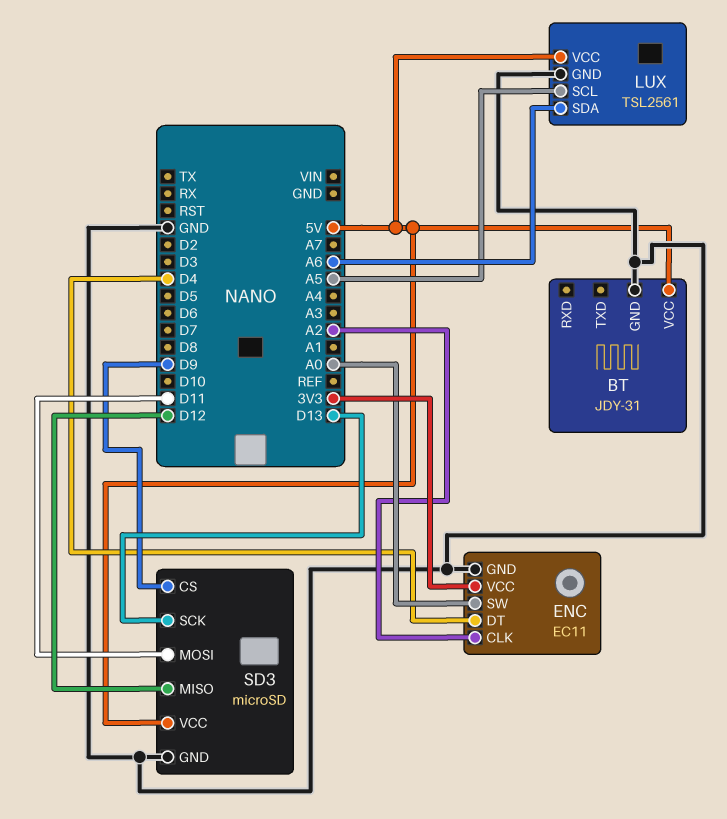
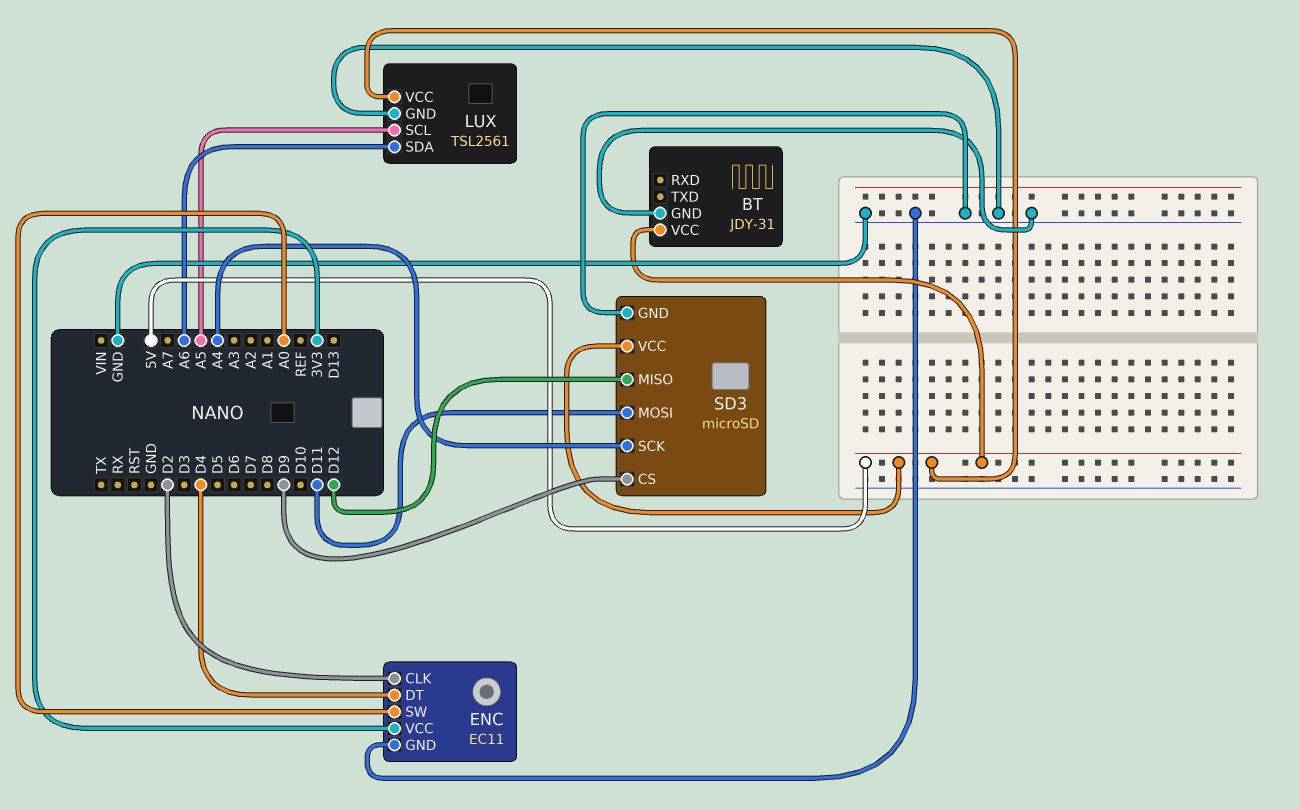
ENC pin CLK: A2 -> D2
SD3 pin SCK: D13 -> A4

